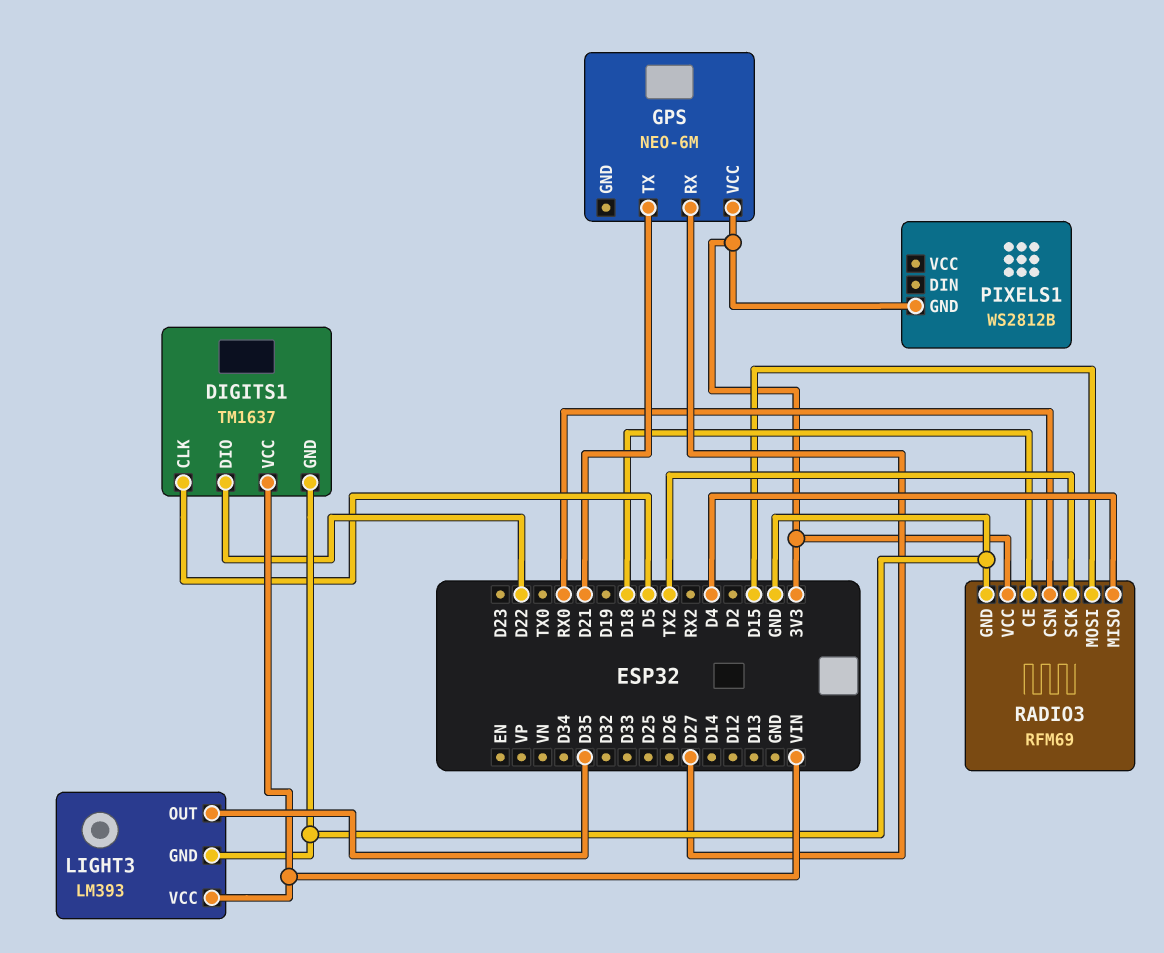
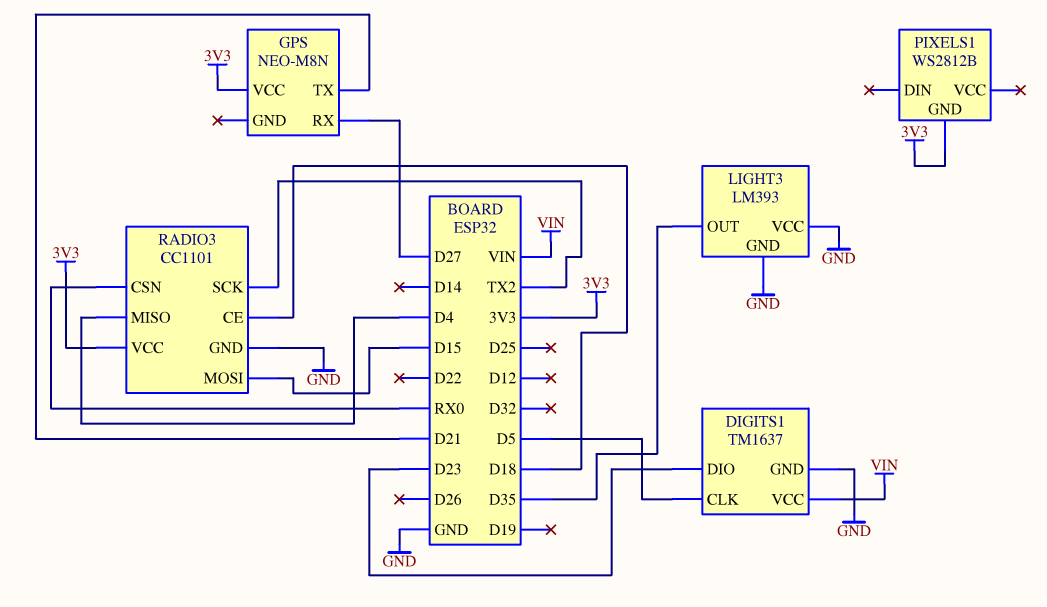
DIGITS1 pin DIO: D22 -> D23
GPS: NEO-6M -> NEO-M8N
LIGHT3 pin VCC: VIN -> GND
RADIO3: RFM69 -> CC1101

